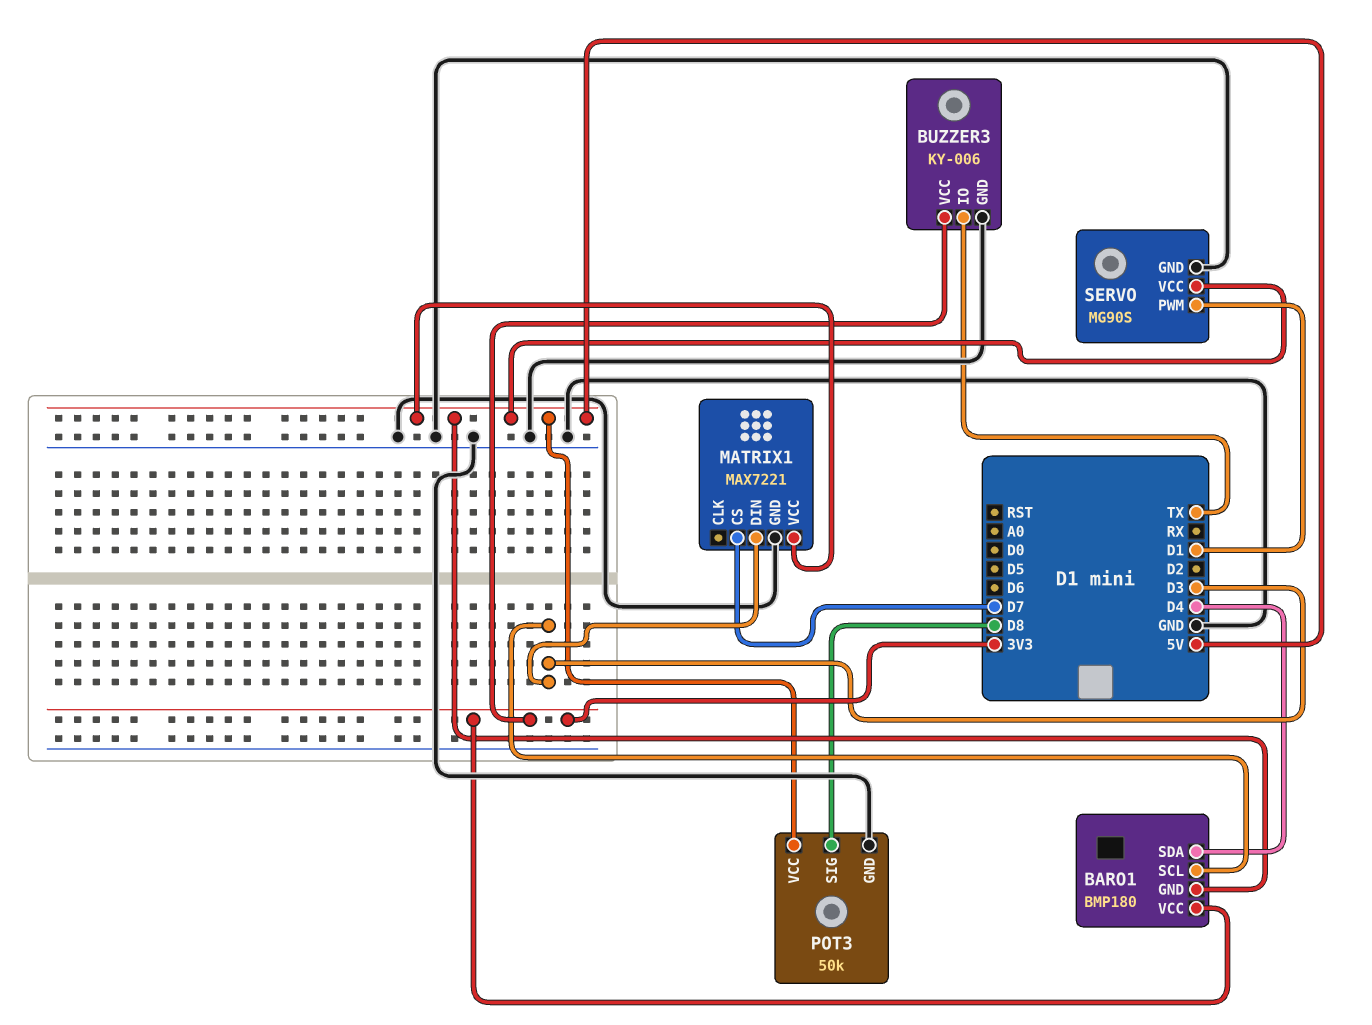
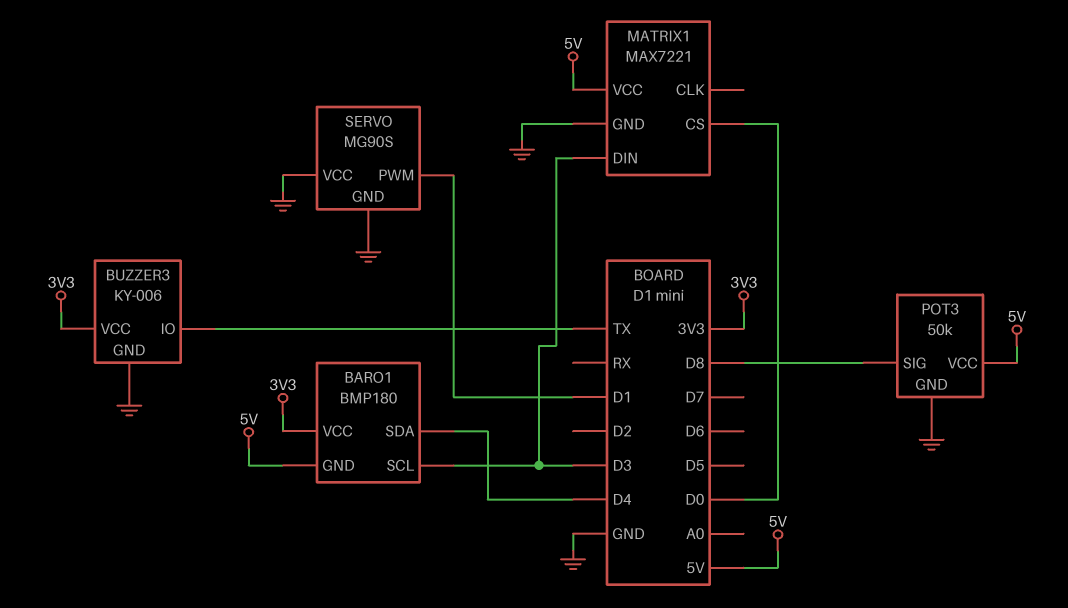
MATRIX1 pin CS: D7 -> D0
SERVO pin VCC: 5V -> GND

